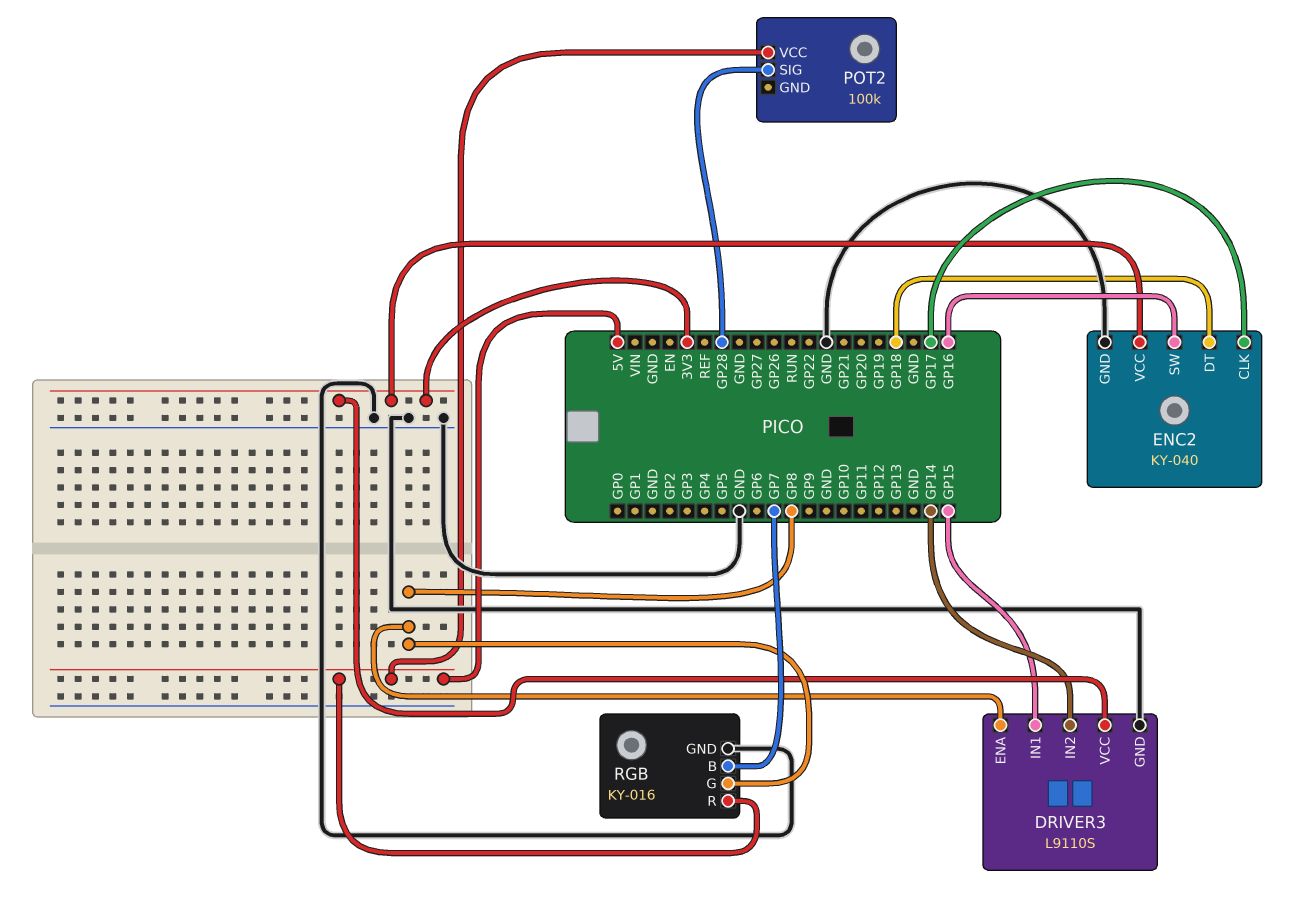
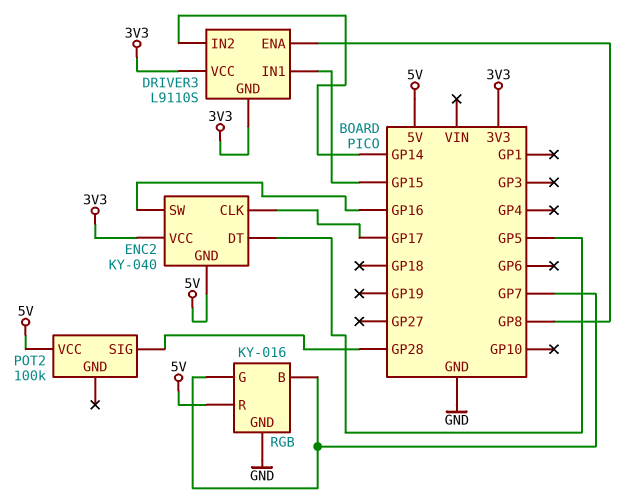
DRIVER3 pin GND: GND -> 3V3
ENC2 pin DT: GP18 -> GP5
ENC2 pin GND: GND -> 5V
RGB pin G: GP8 -> GP7

